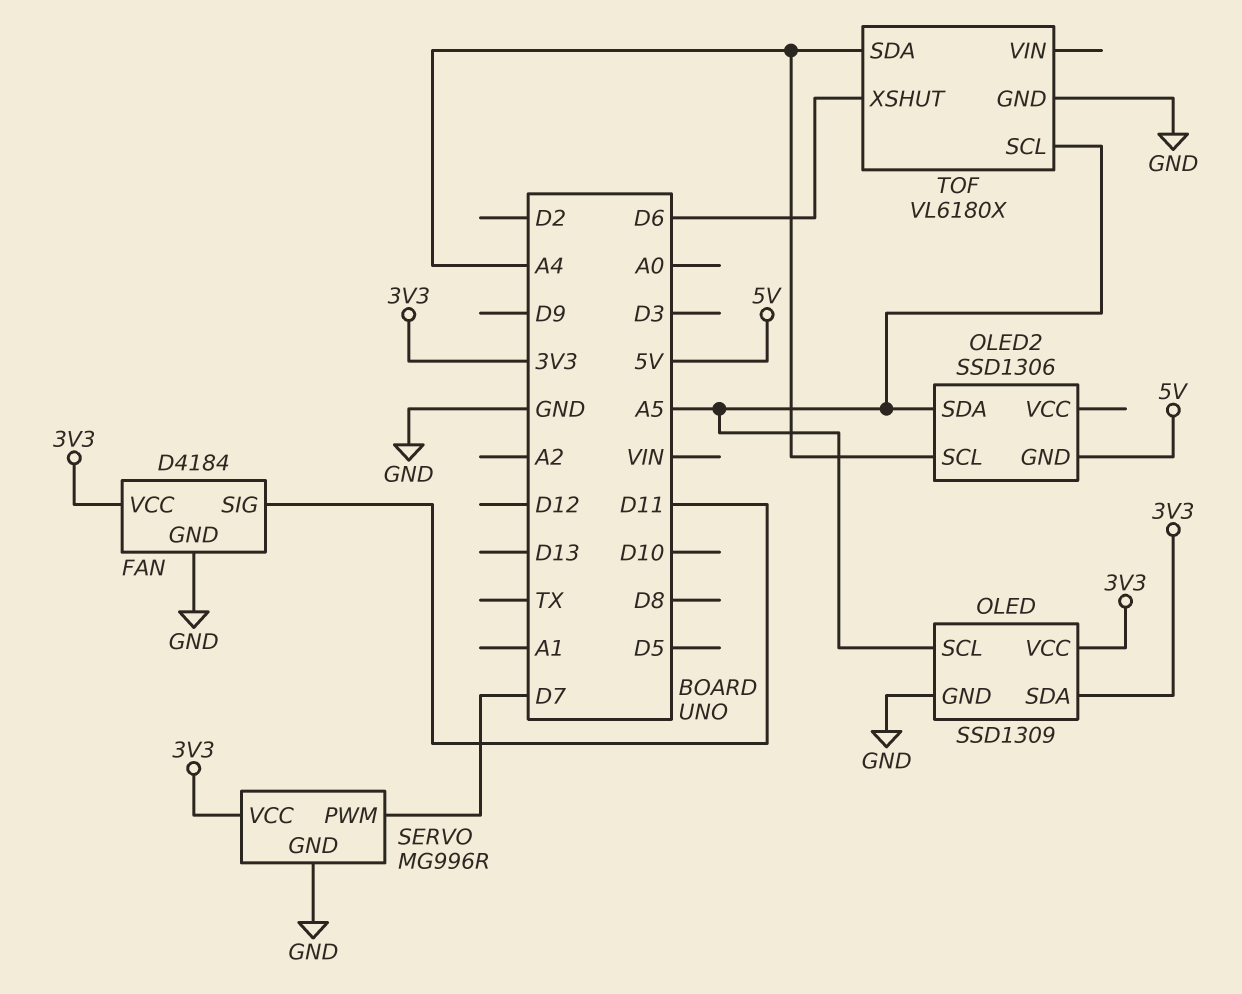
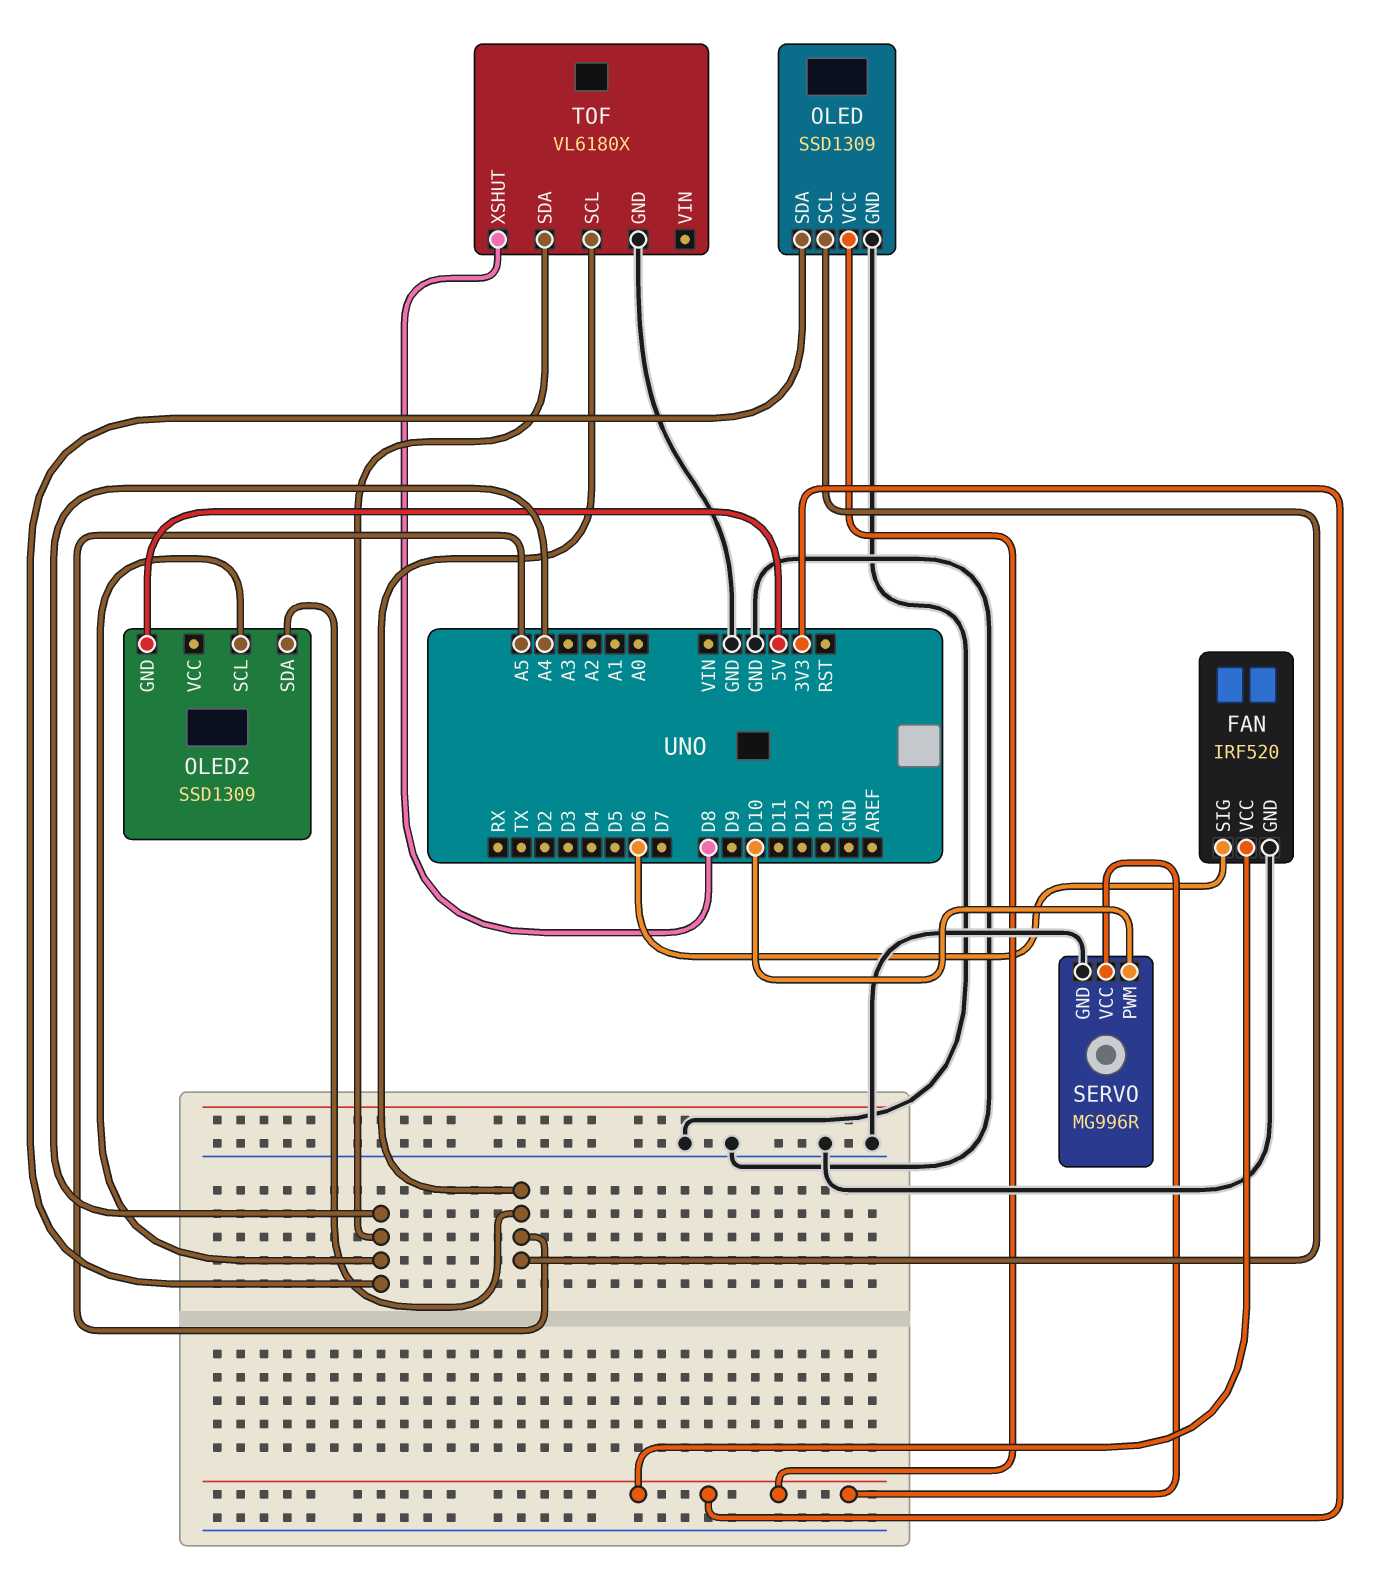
FAN: D4184 -> IRF520
FAN pin SIG: D11 -> D6
OLED pin SDA: 3V3 -> A4
OLED2: SSD1306 -> SSD1309
SERVO pin PWM: D7 -> D10
TOF pin XSHUT: D6 -> D8

